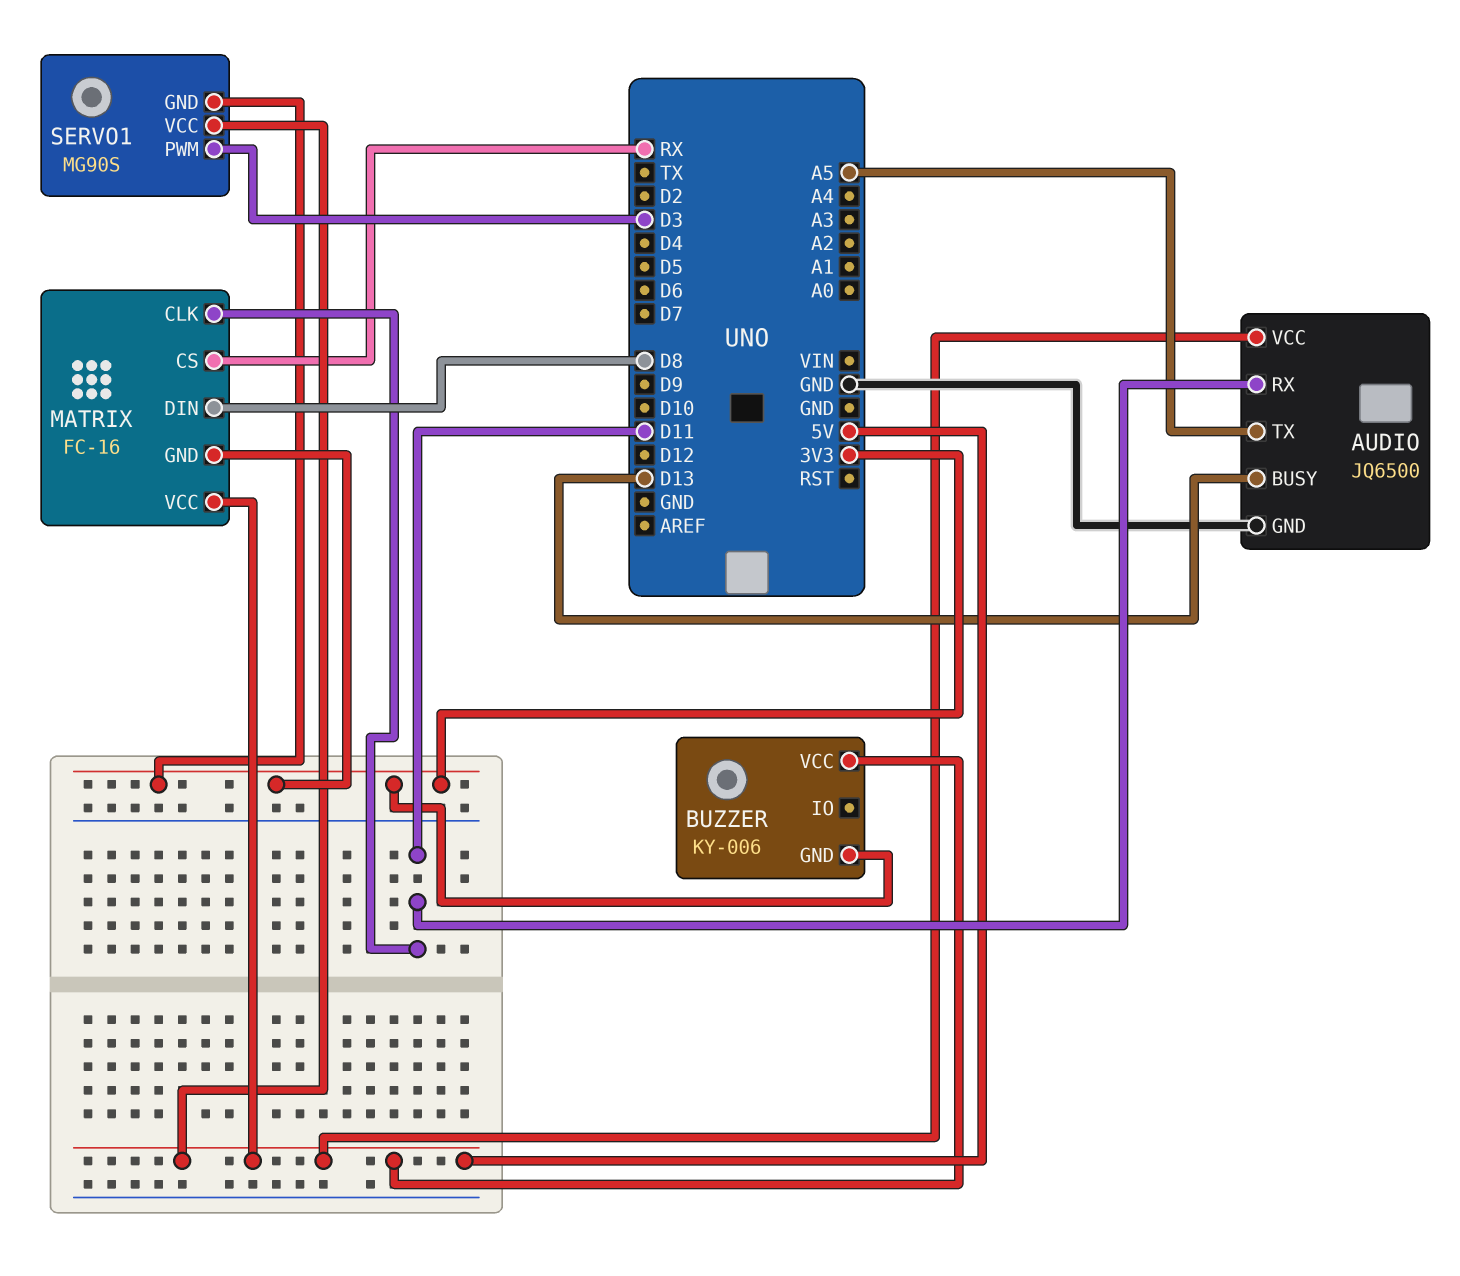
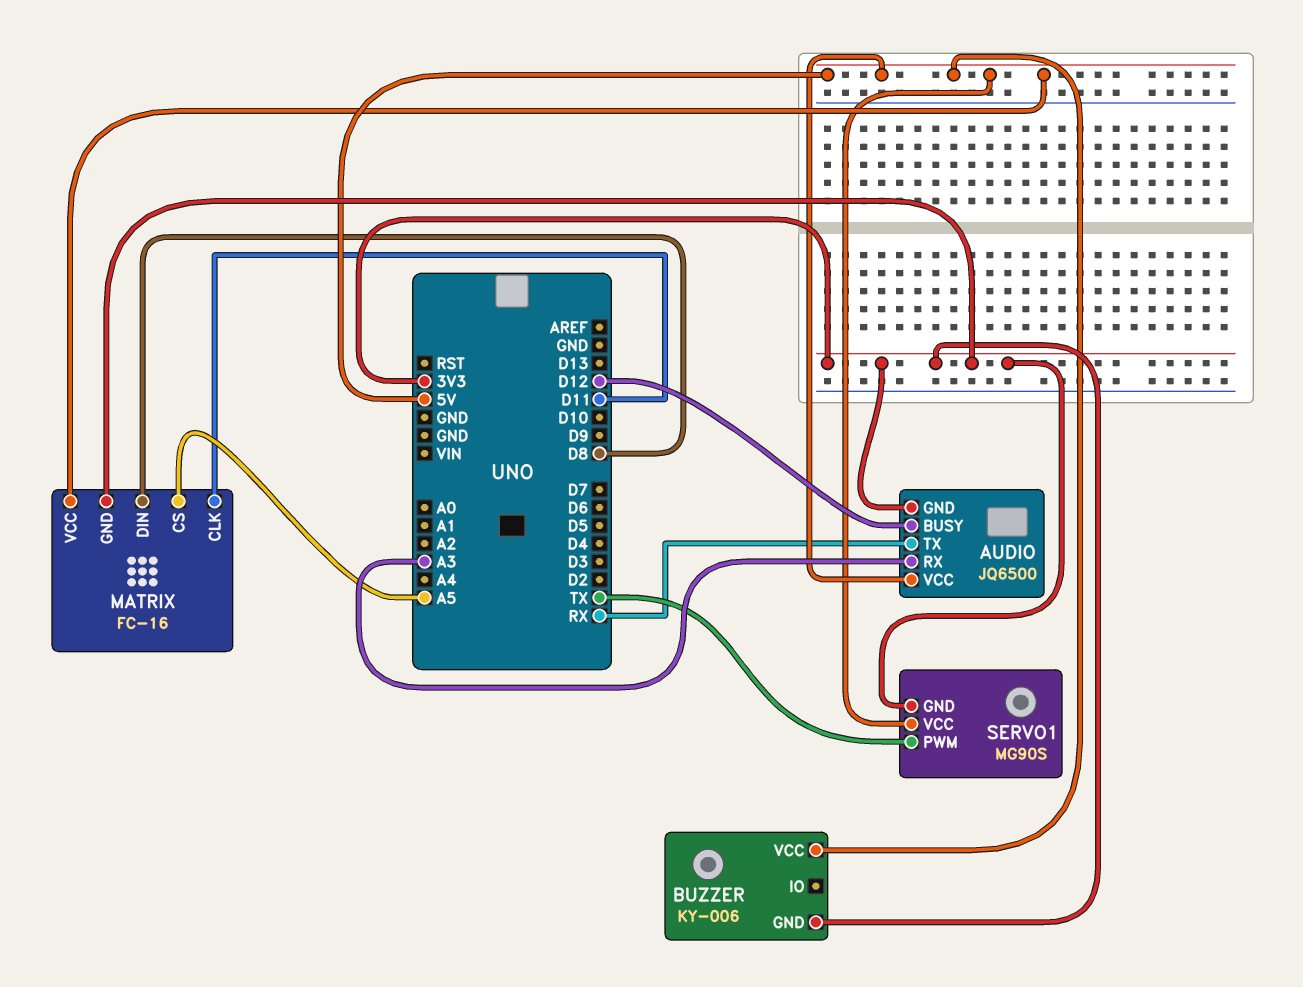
AUDIO pin BUSY: D13 -> D12
AUDIO pin GND: GND -> 3V3
AUDIO pin RX: D11 -> A3
AUDIO pin TX: A5 -> RX
MATRIX pin CS: RX -> A5
SERVO1 pin PWM: D3 -> TX

